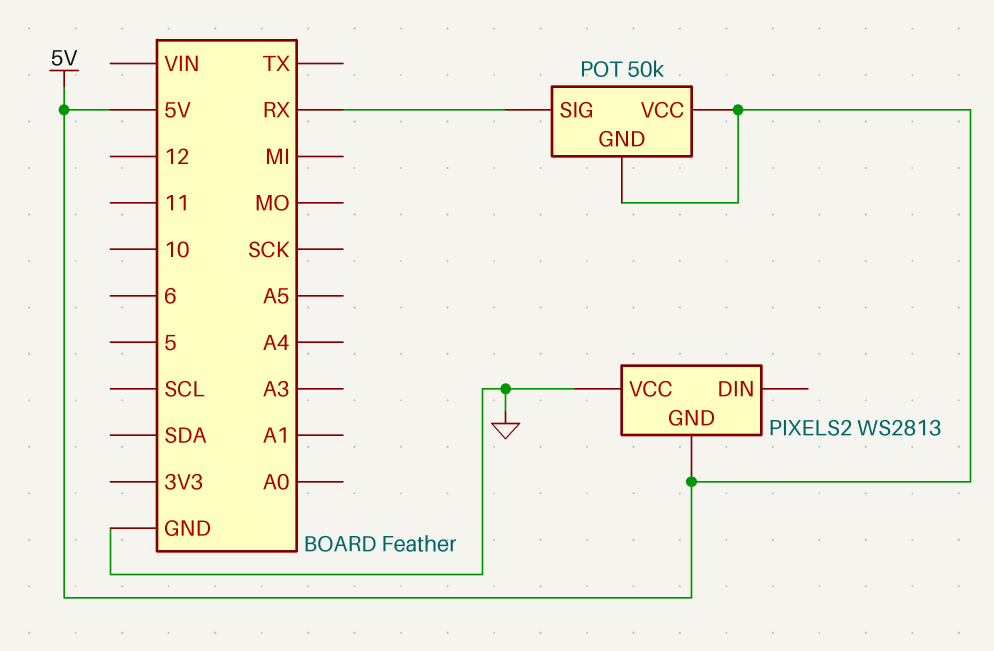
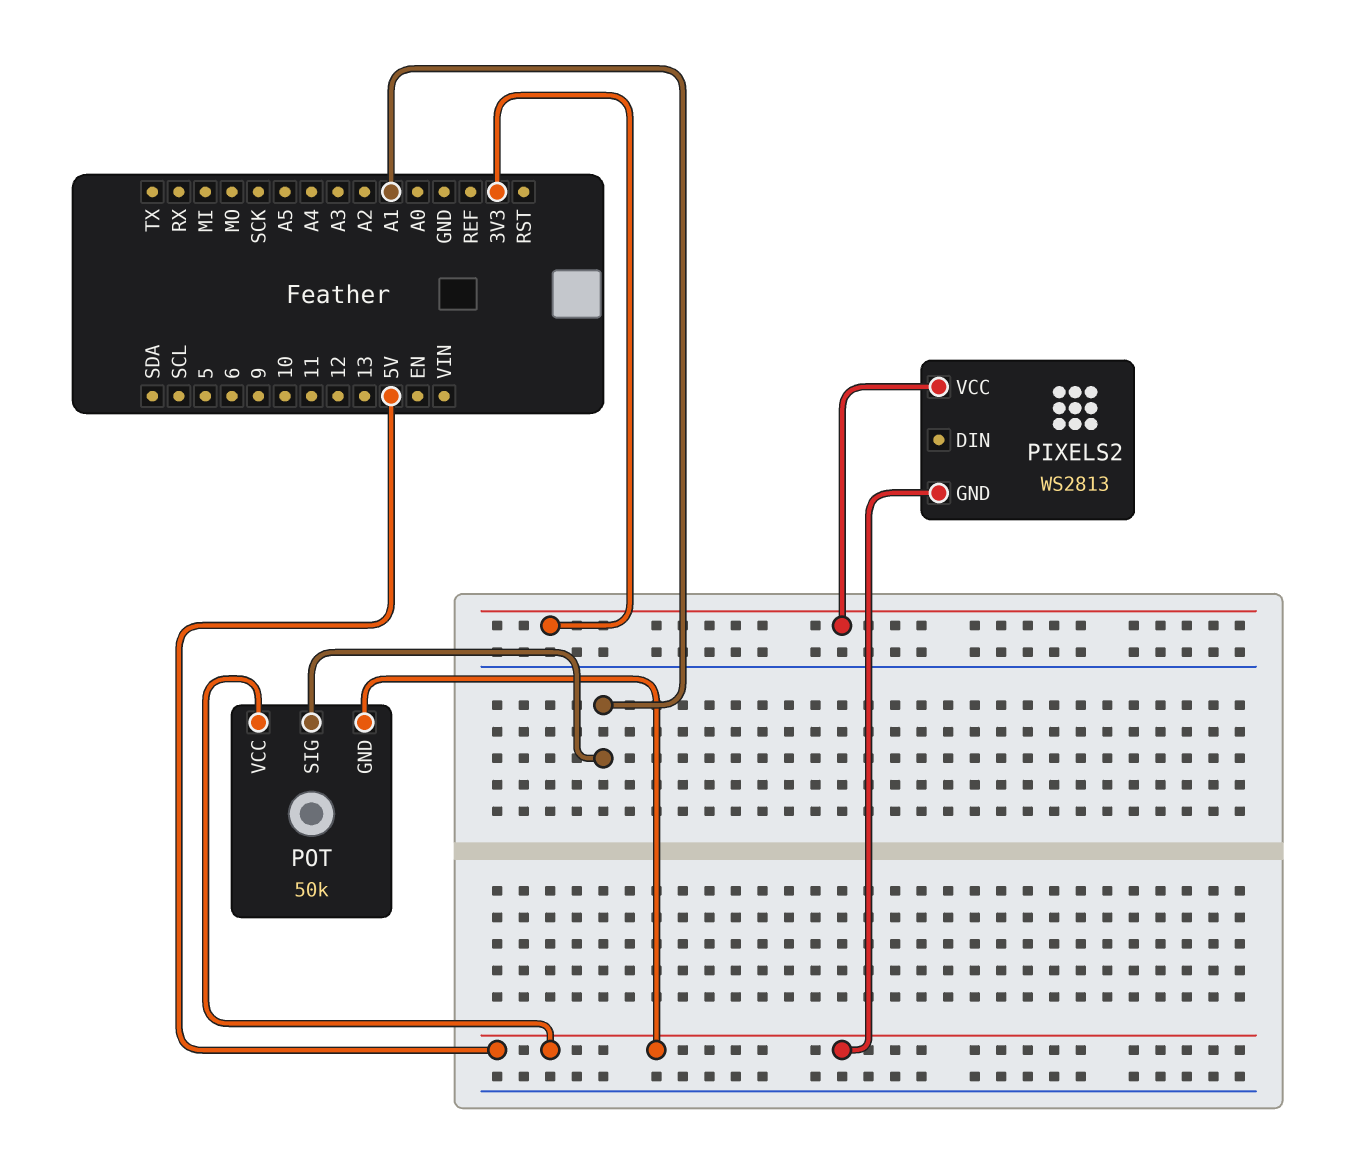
PIXELS2 pin VCC: GND -> 3V3
POT pin SIG: RX -> A1

